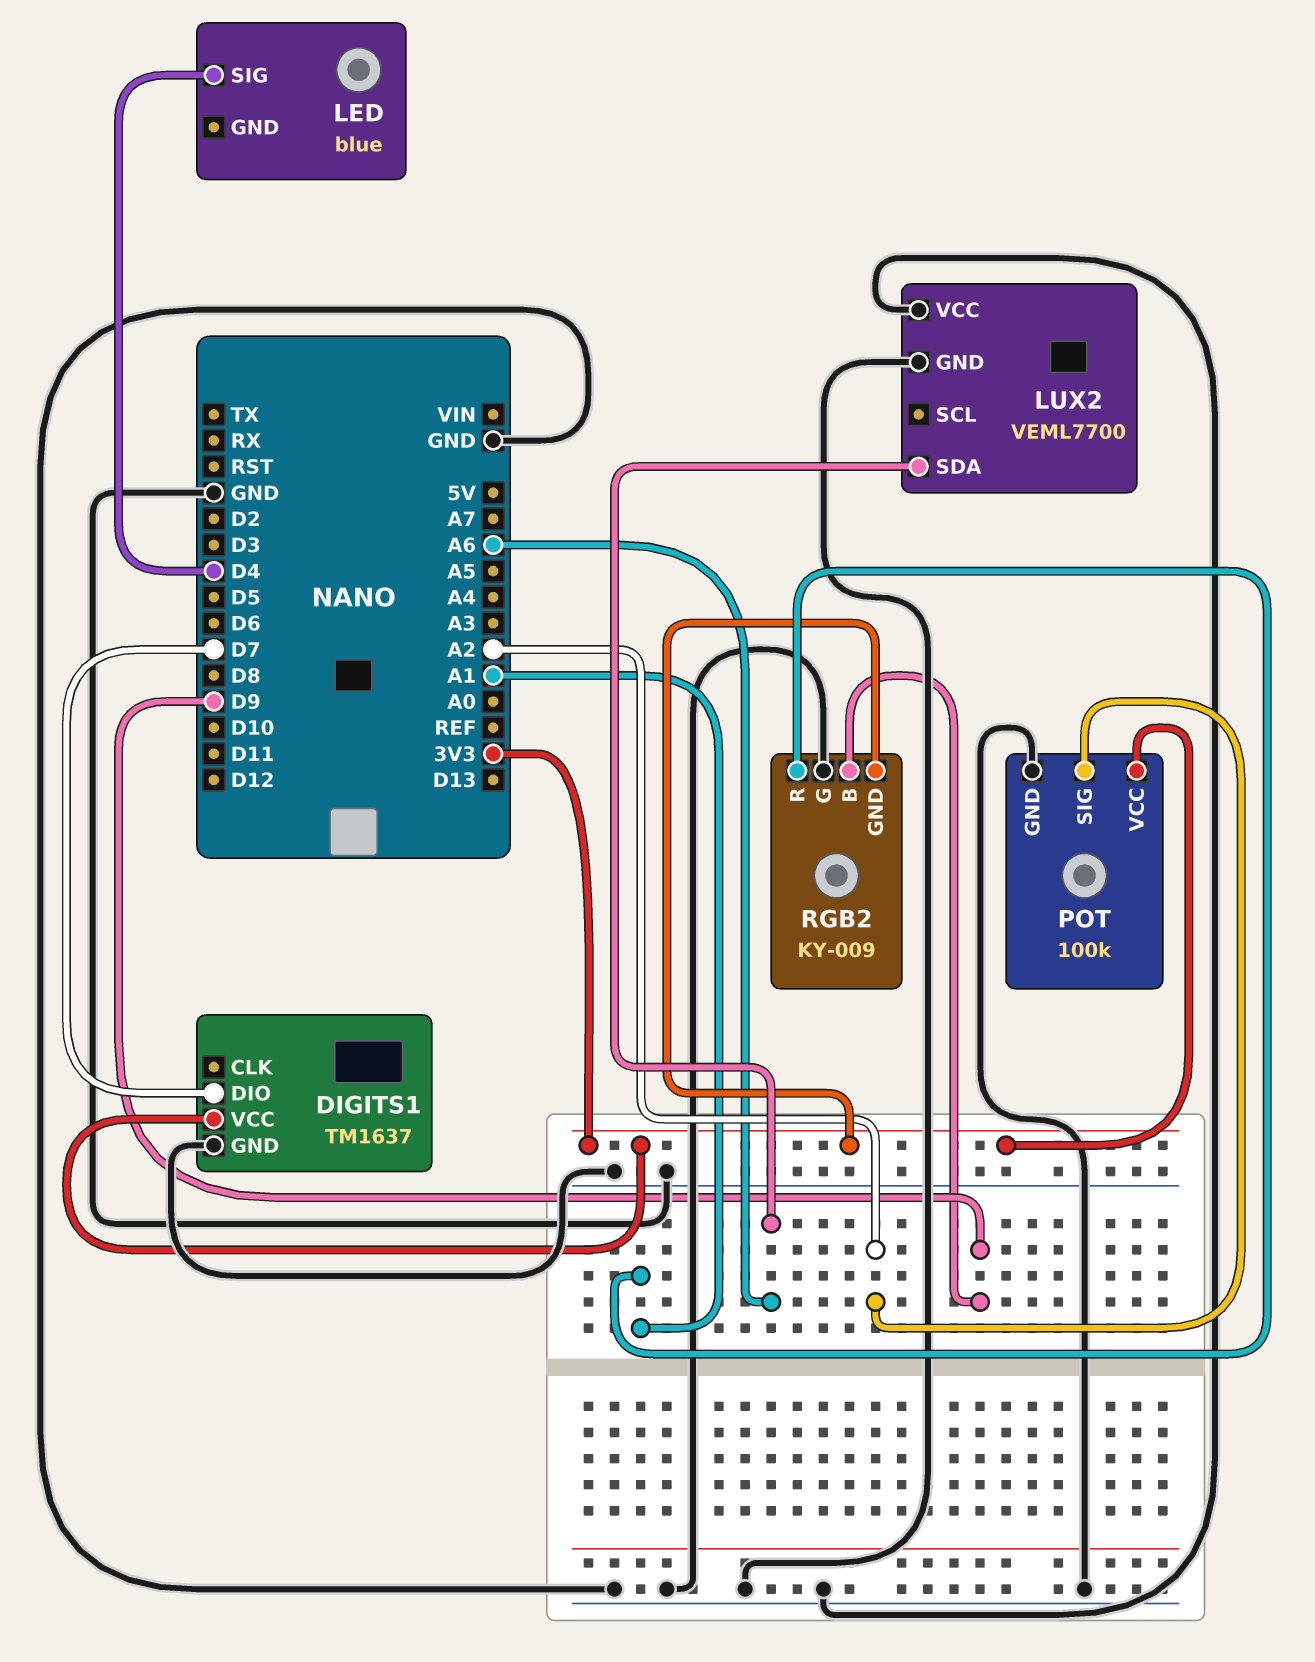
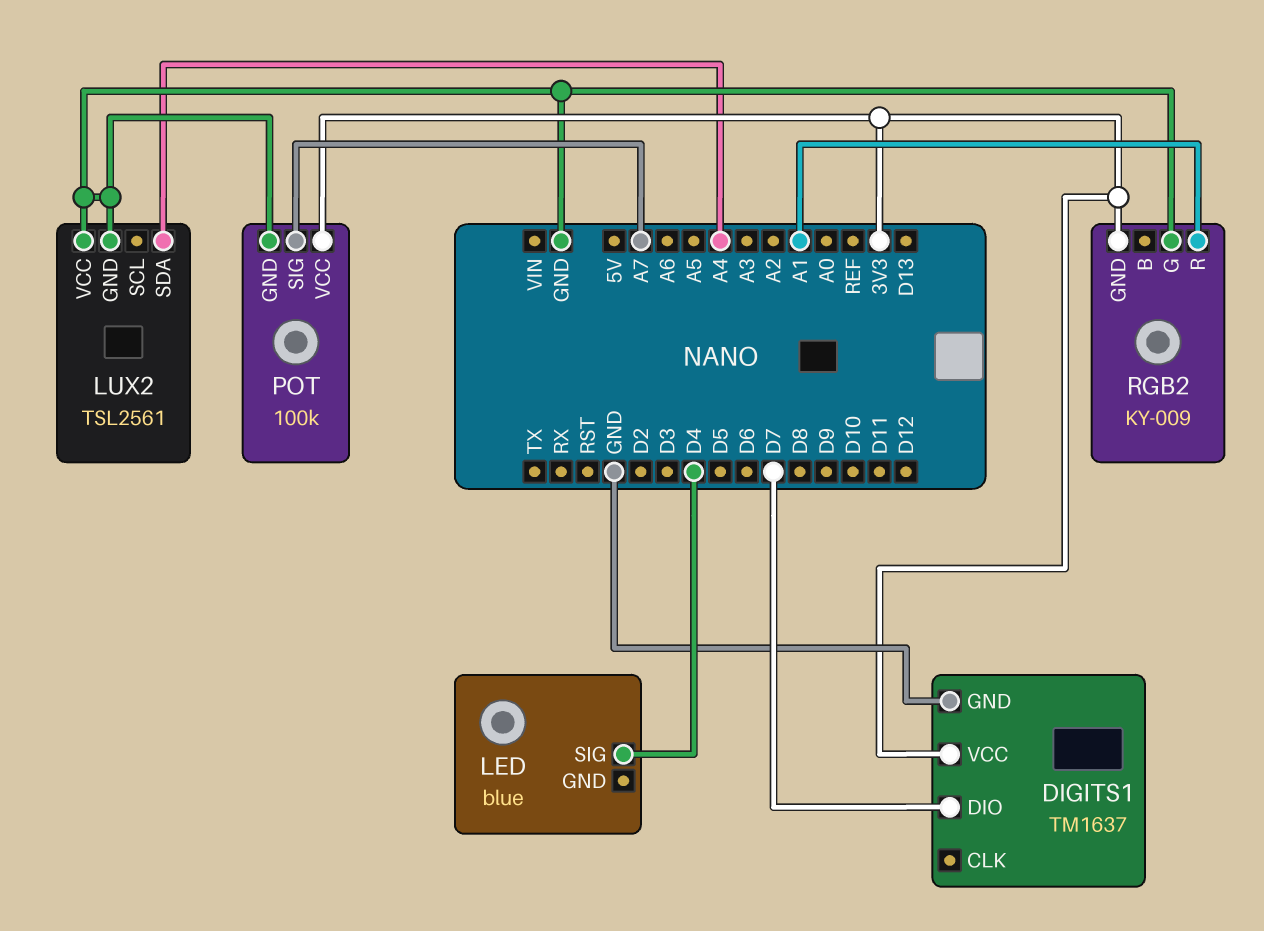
LUX2: VEML7700 -> TSL2561
LUX2 pin SDA: A6 -> A4
POT pin SIG: A2 -> A7
RGB2 pin B: D9 -> none

